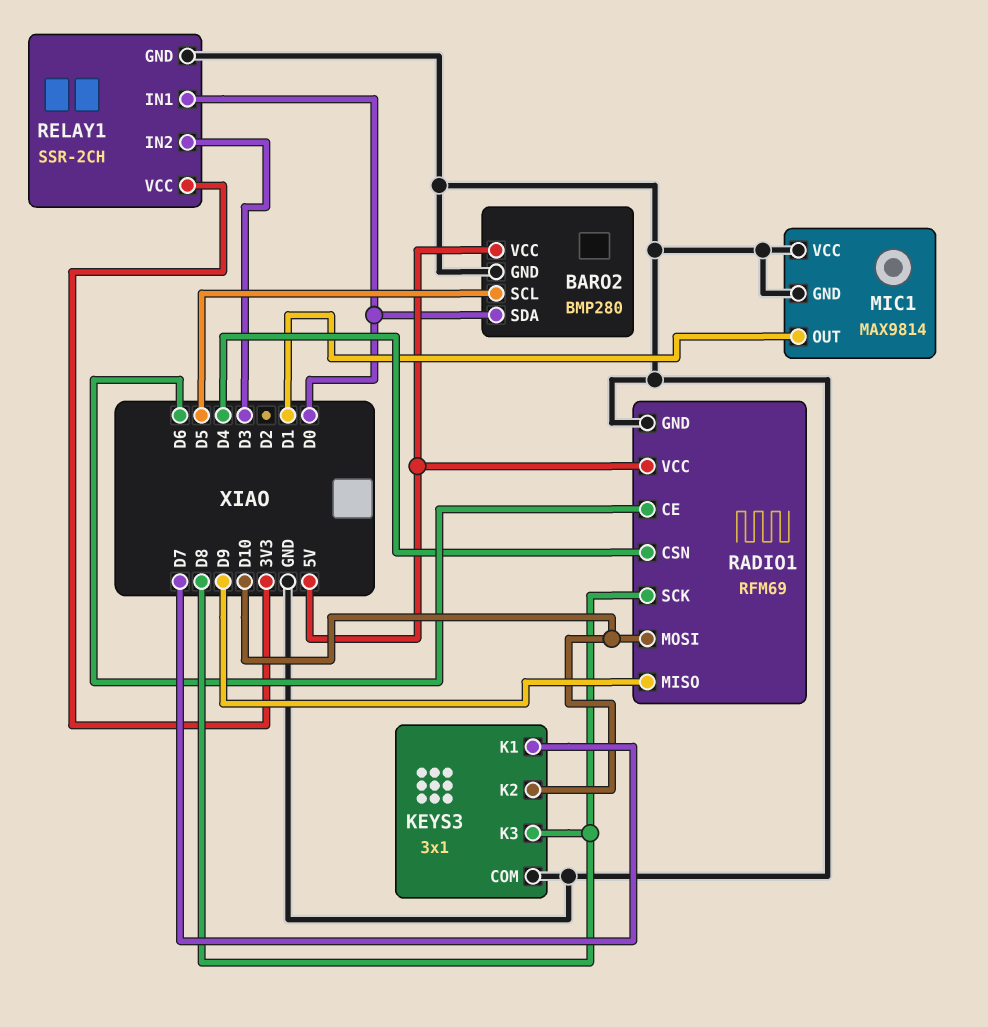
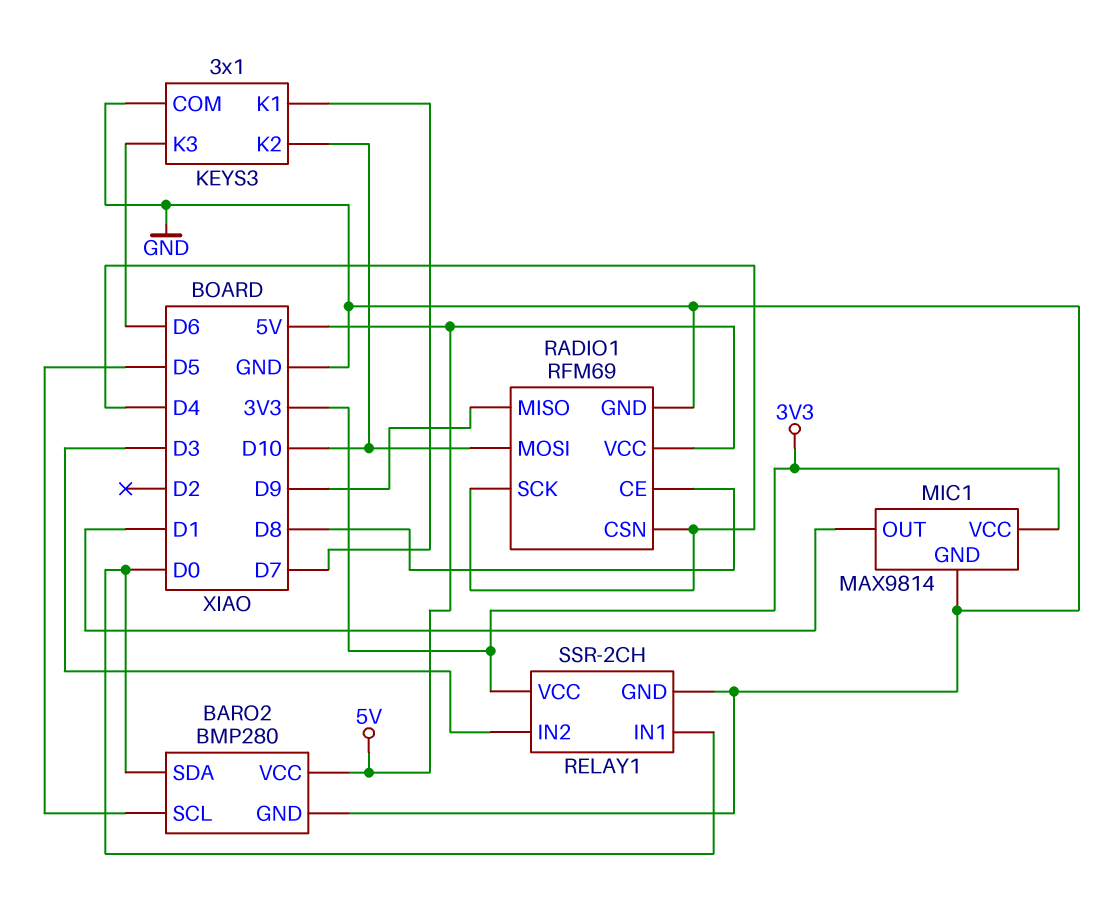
KEYS3 pin K3: D8 -> D6
MIC1 pin VCC: GND -> 3V3
RADIO1 pin CE: D6 -> D8
RADIO1 pin SCK: D8 -> D4

